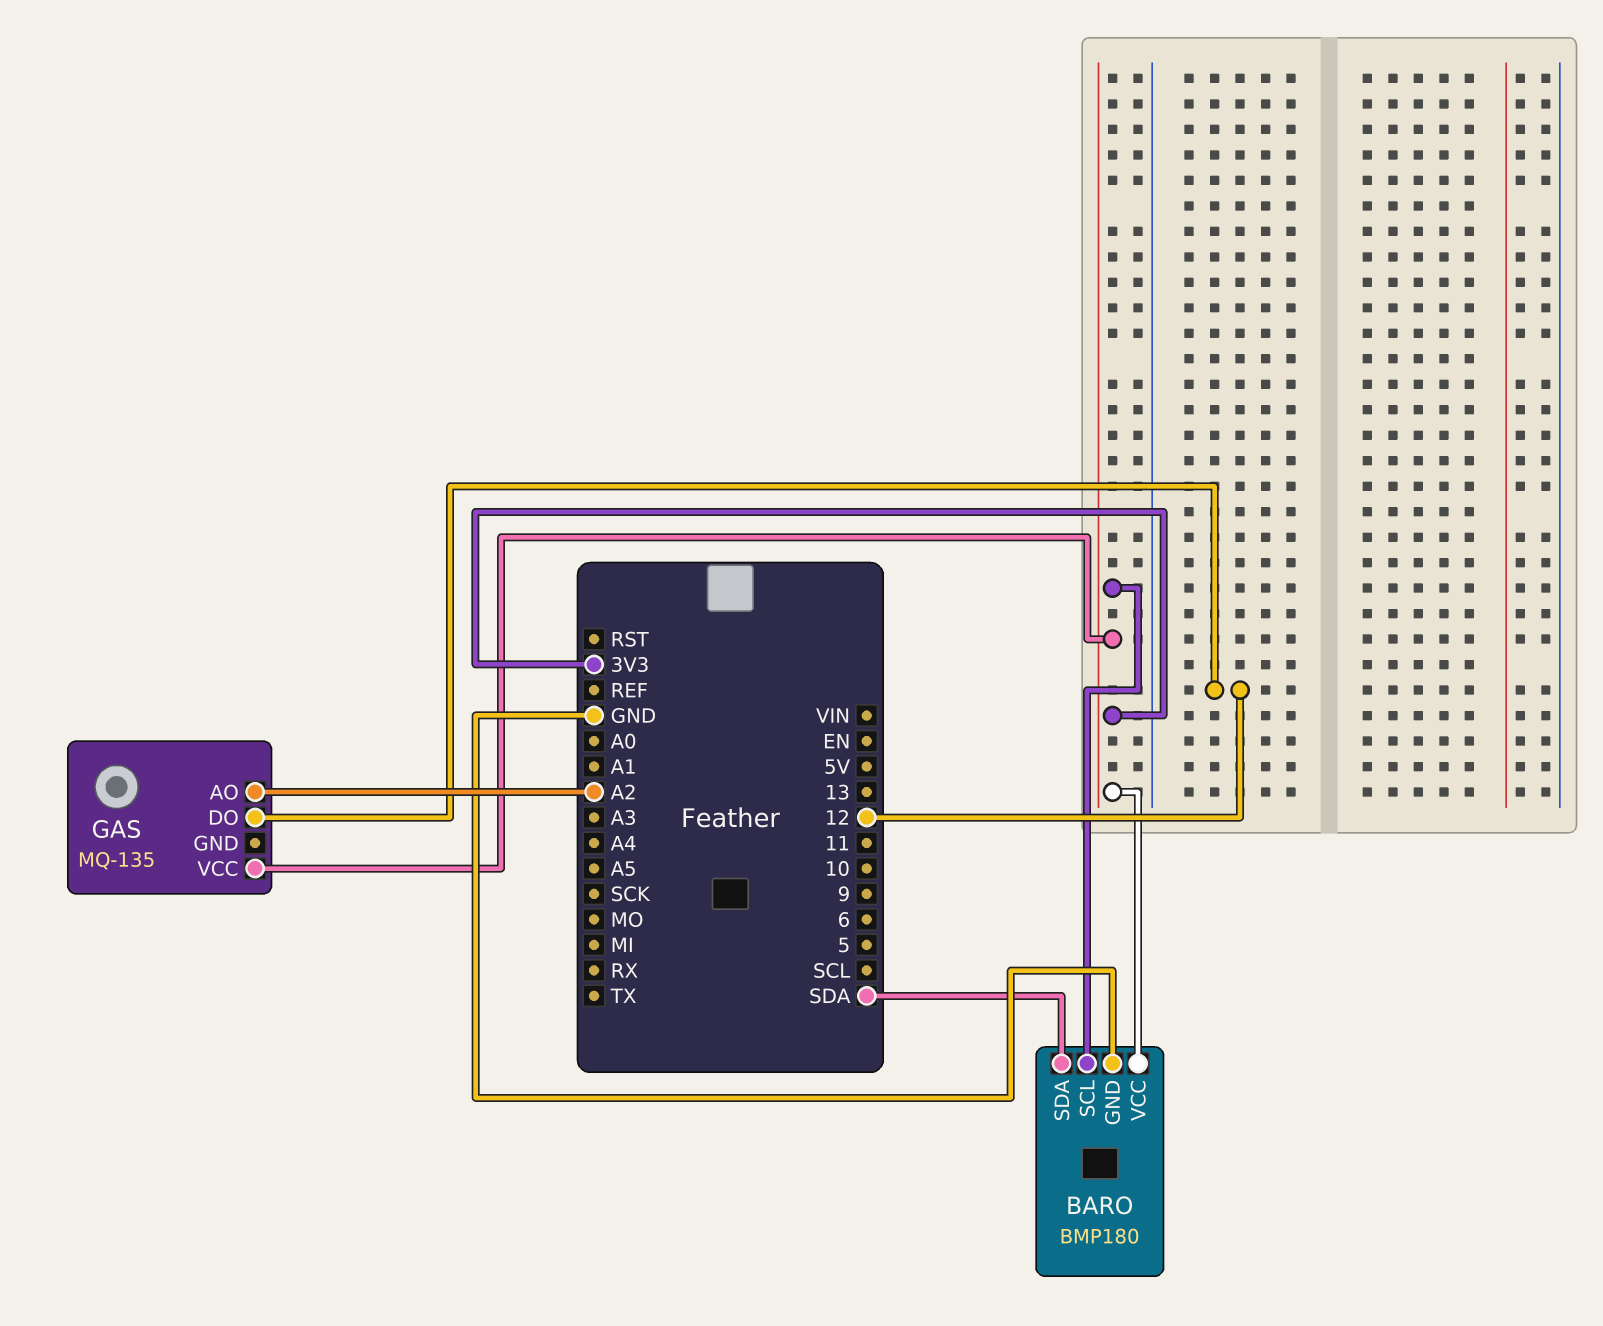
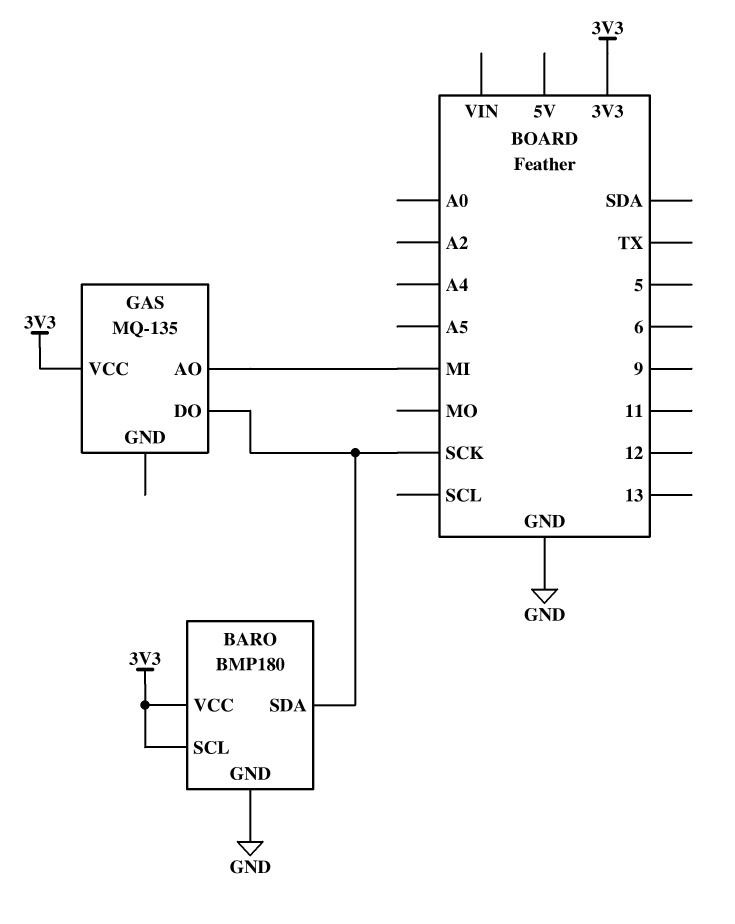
BARO pin SDA: SDA -> SCK
GAS pin AO: A2 -> MI
GAS pin DO: 12 -> SCK

